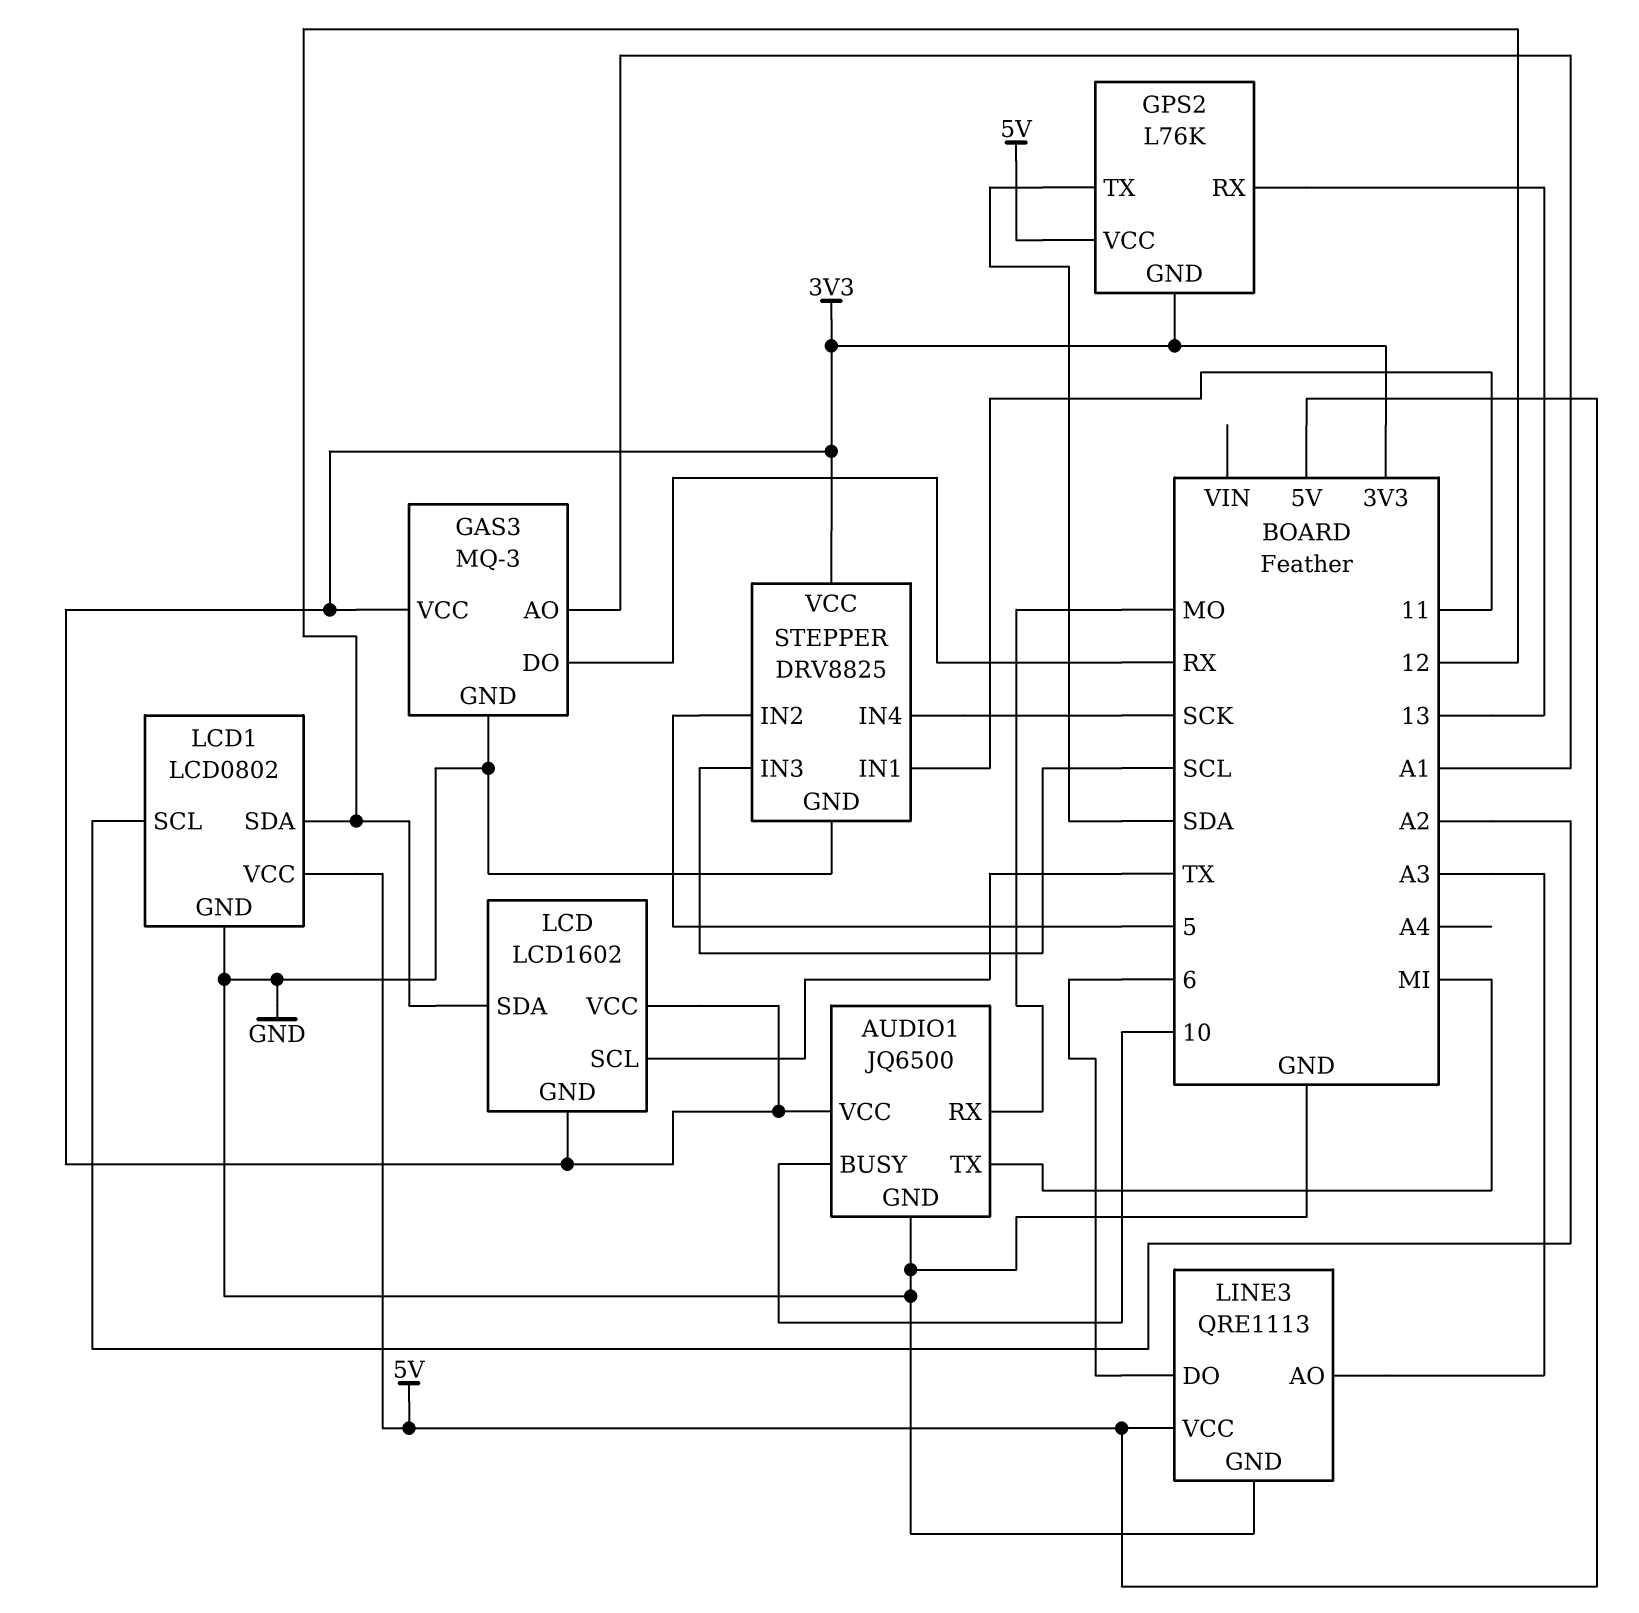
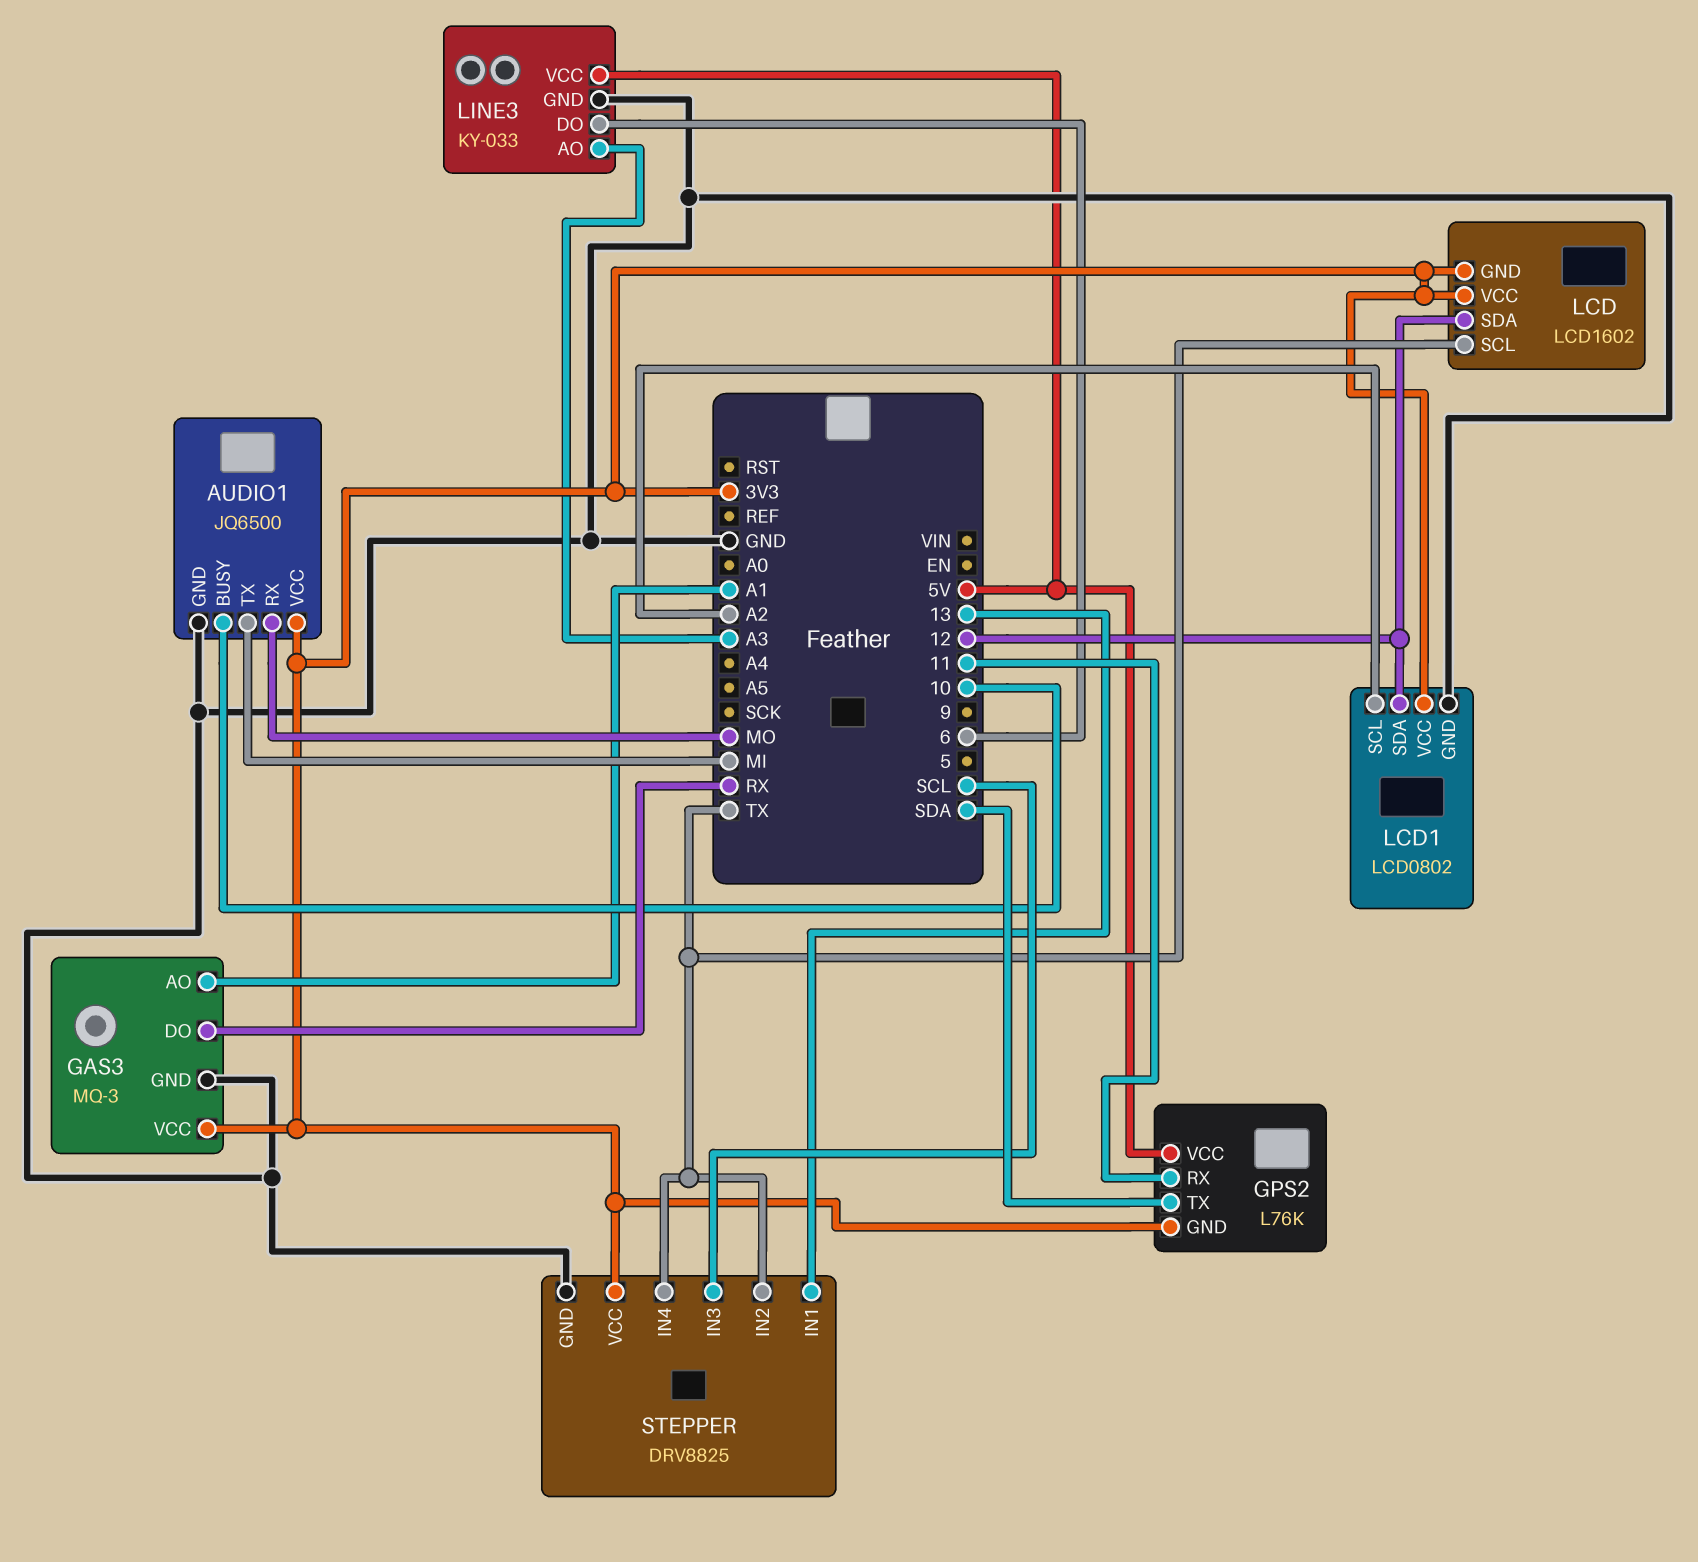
GPS2 pin RX: 13 -> 11
LCD1 pin VCC: 5V -> 3V3
LINE3: QRE1113 -> KY-033
STEPPER pin IN1: 11 -> 13
STEPPER pin IN2: 5 -> TX
STEPPER pin IN4: SCK -> TX

